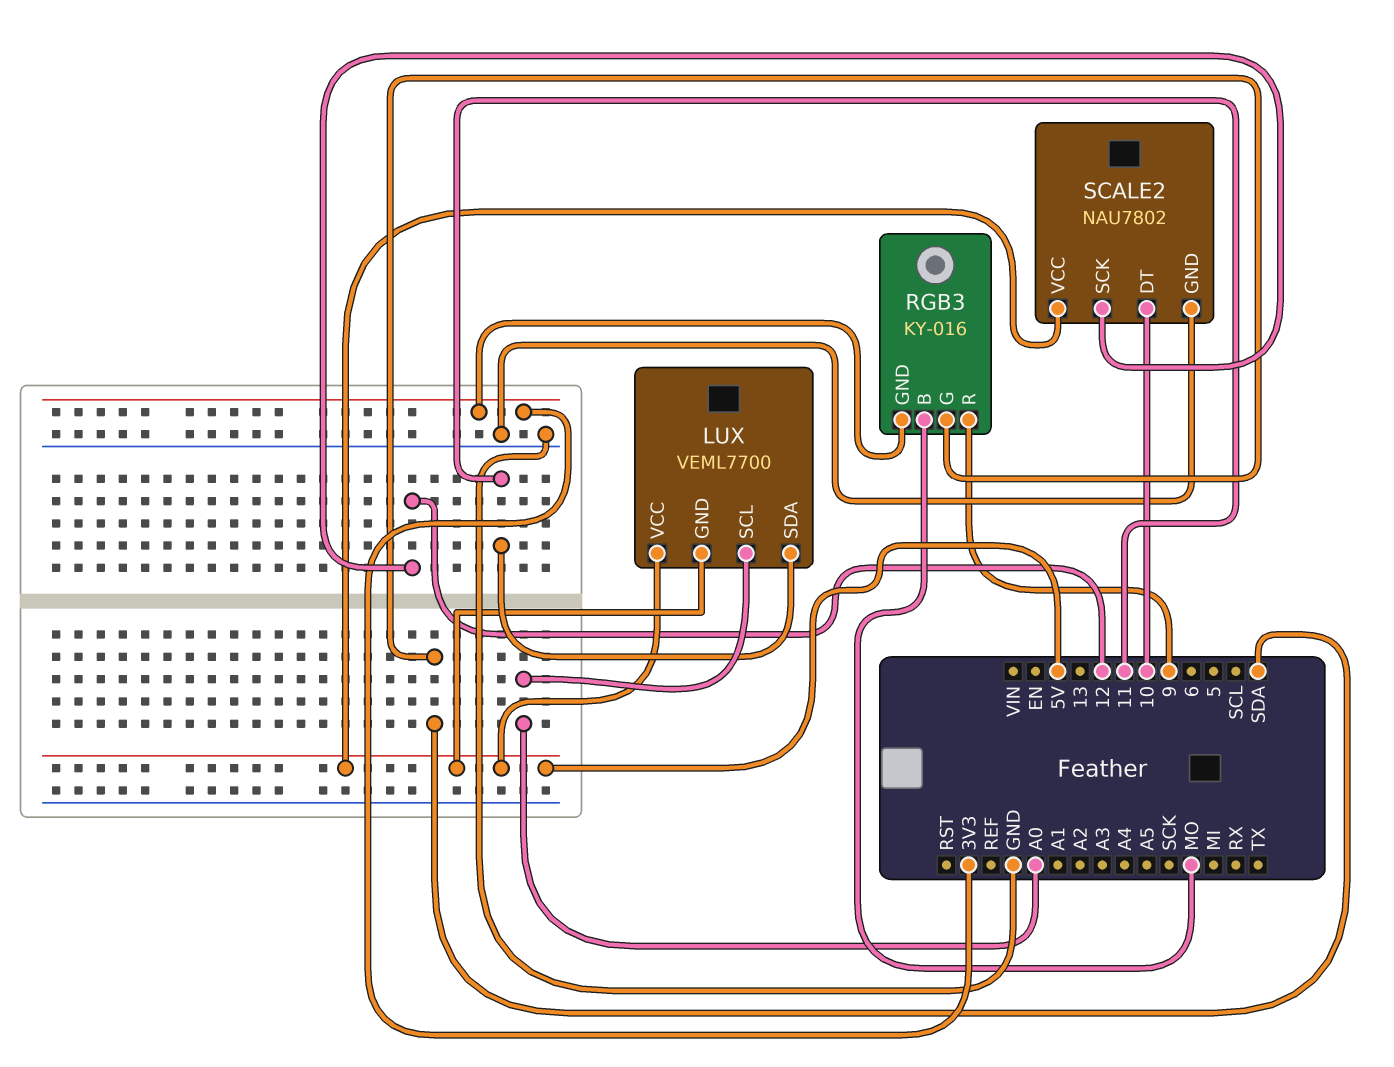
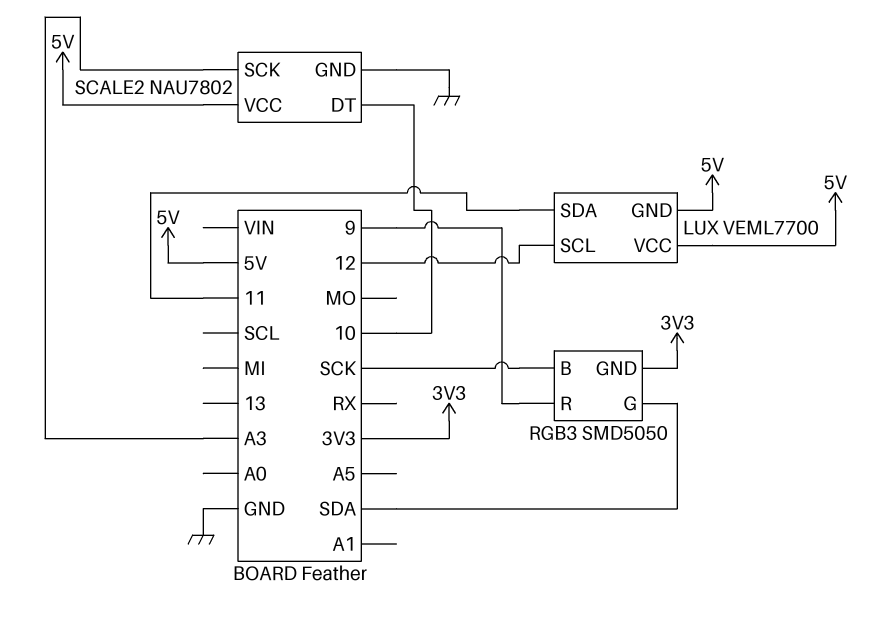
LUX pin SCL: A0 -> 12
RGB3: KY-016 -> SMD5050
RGB3 pin B: MO -> SCK
SCALE2 pin SCK: 12 -> A3

